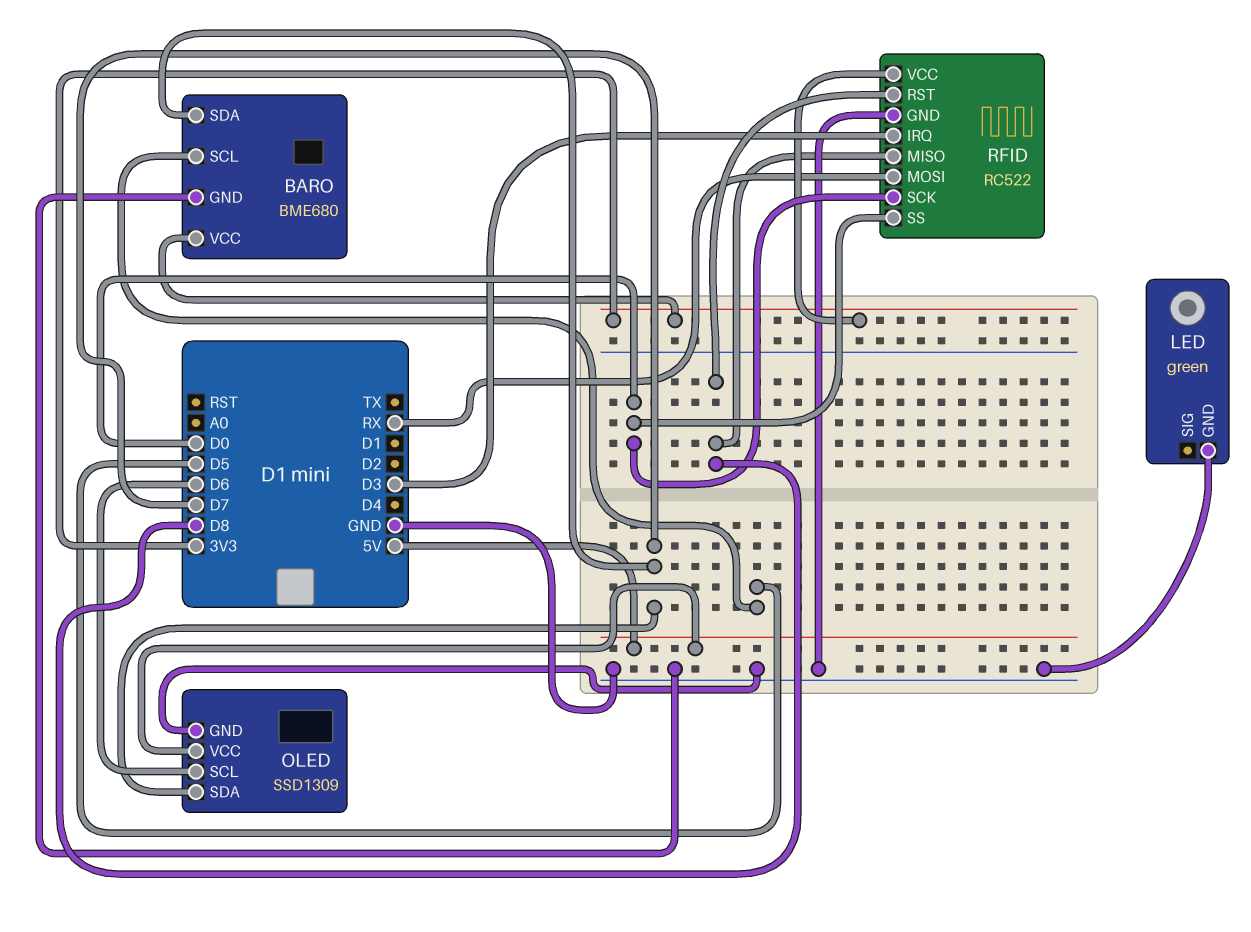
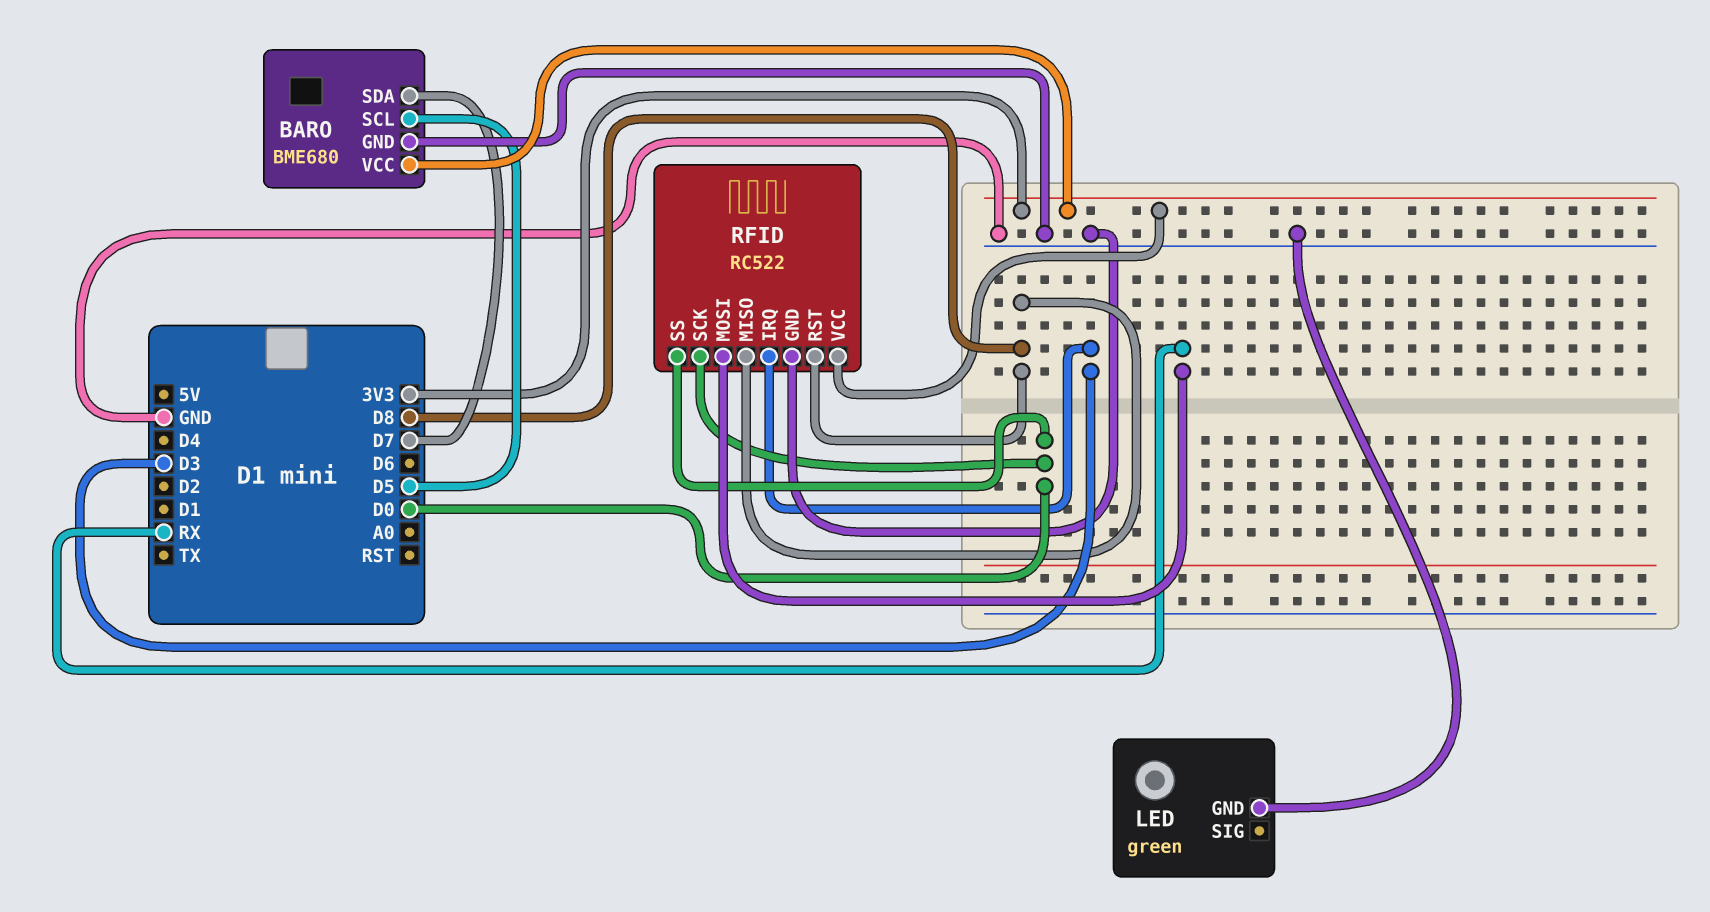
OLED: SSD1309 -> none
OLED pin GND: GND -> none
OLED pin SCL: D6 -> none
OLED pin SDA: D7 -> none
OLED pin VCC: 5V -> none

